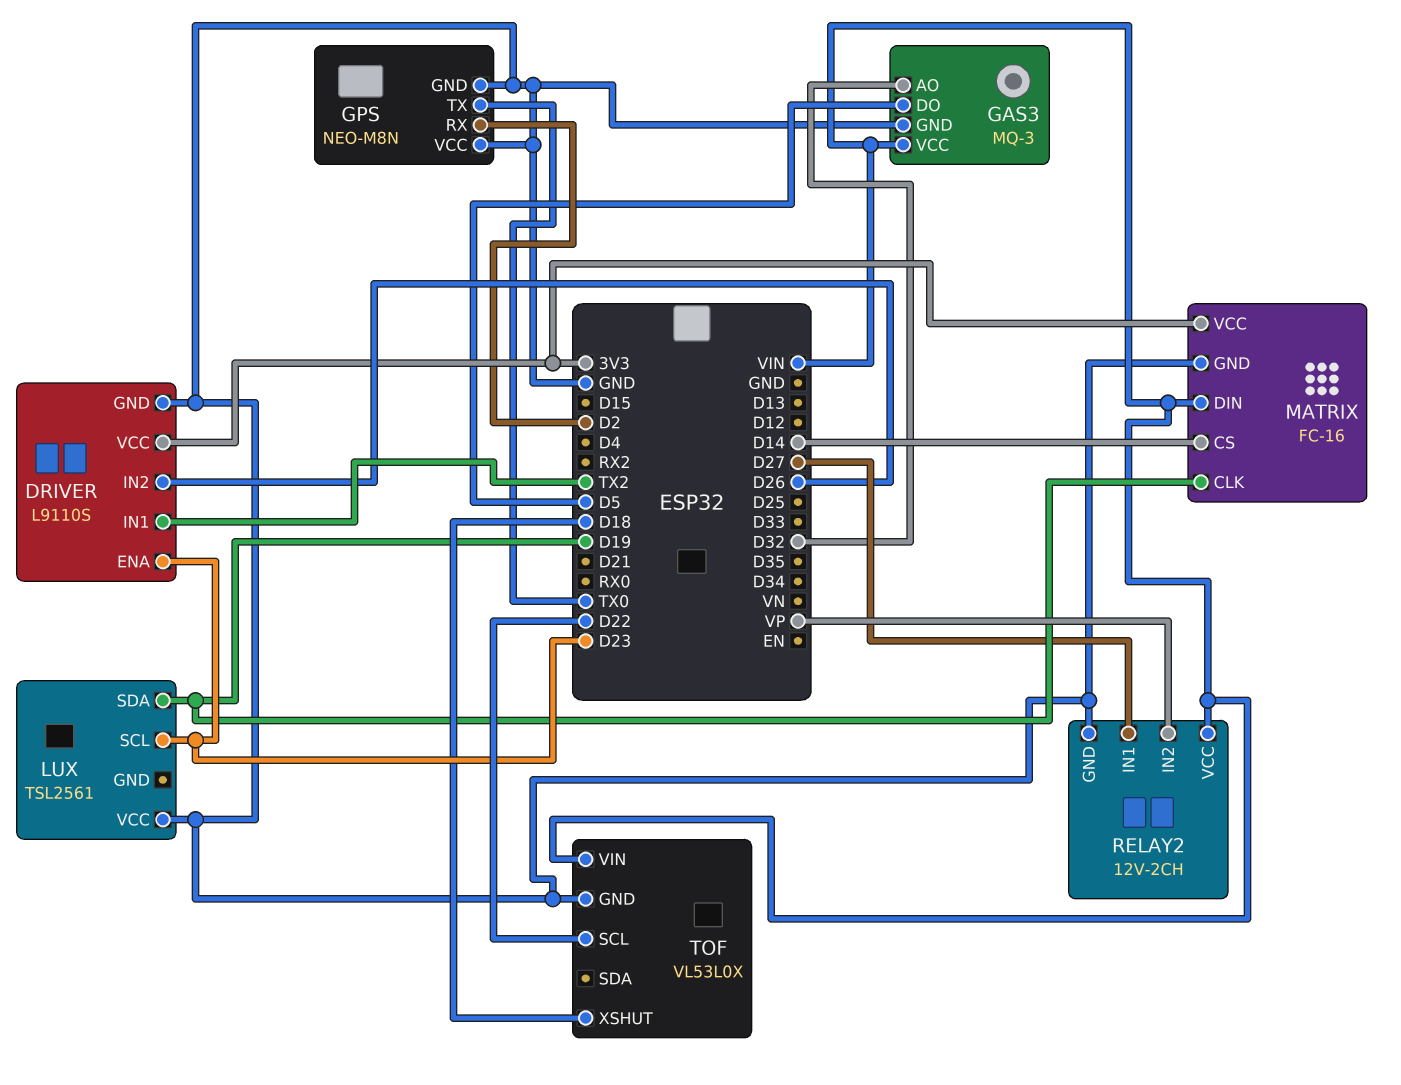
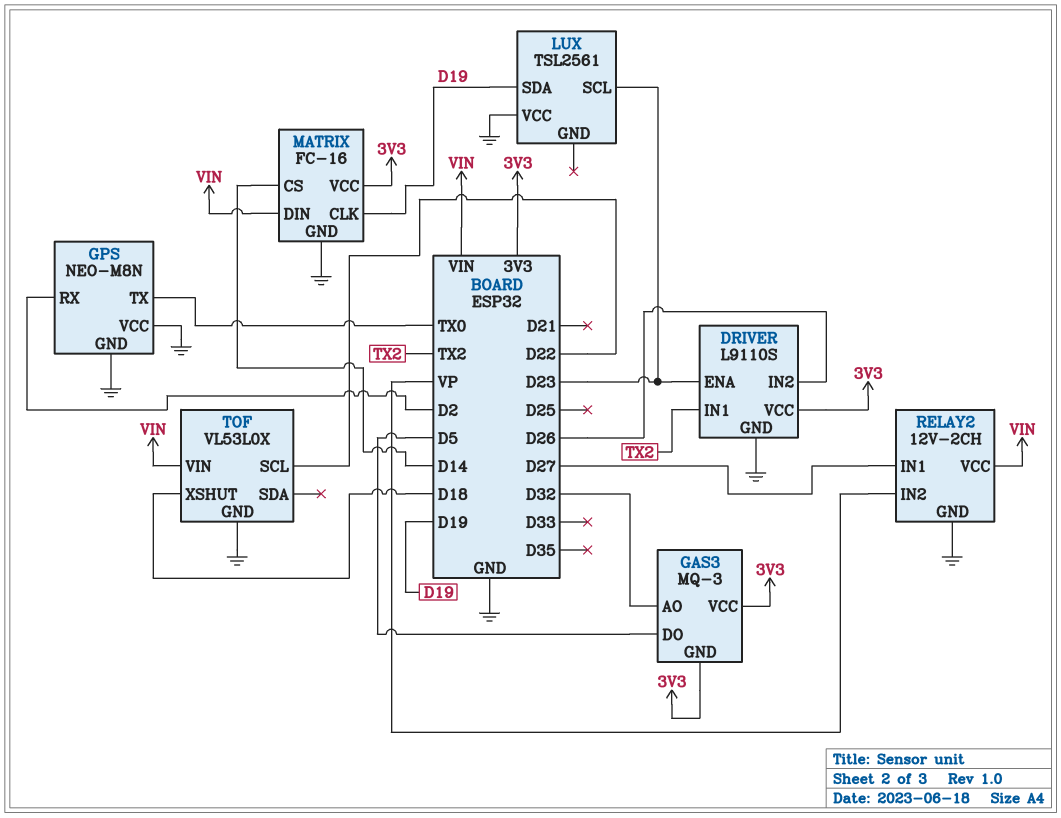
GAS3 pin GND: GND -> 3V3
GAS3 pin VCC: VIN -> 3V3

